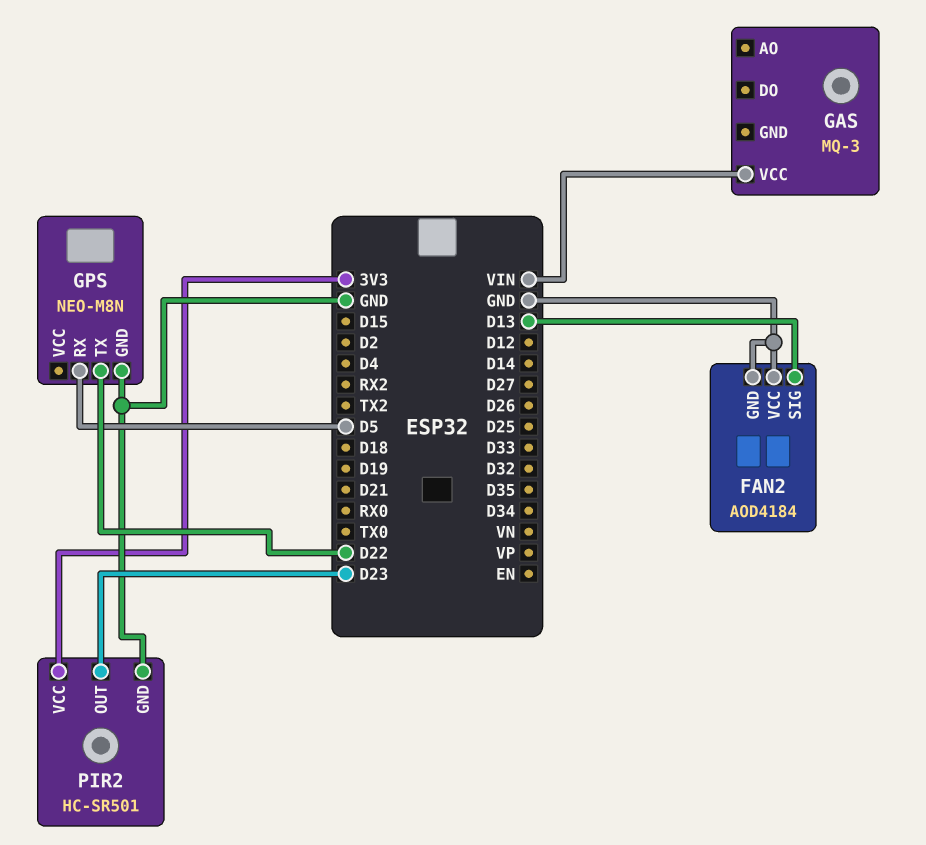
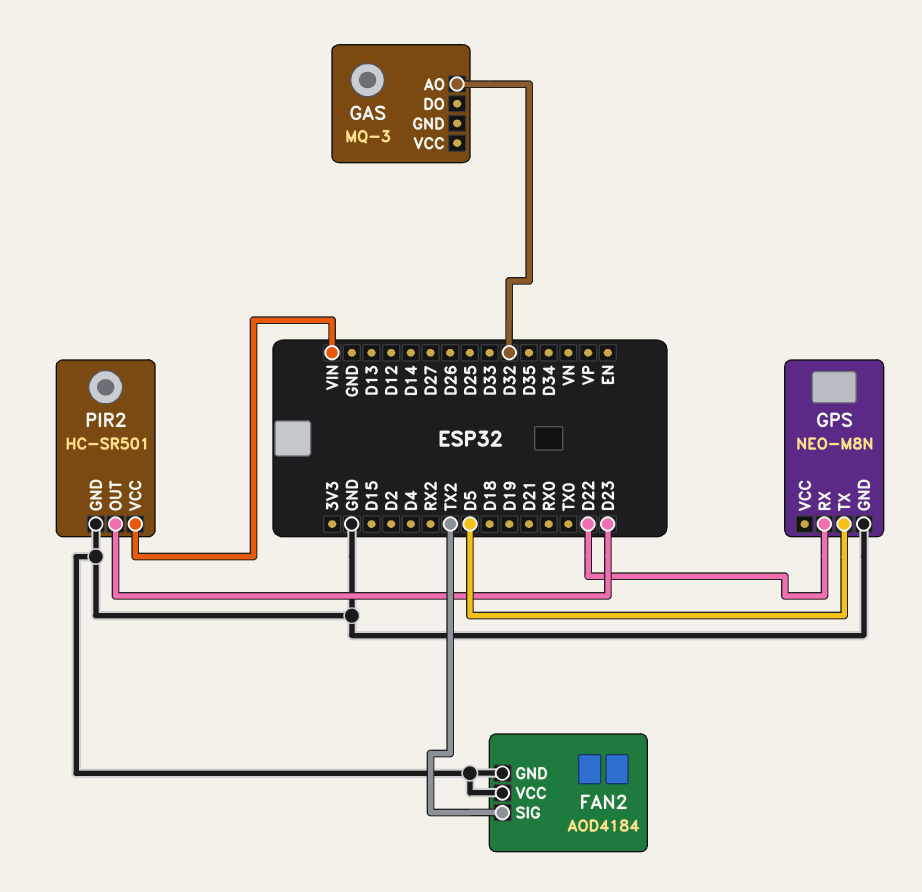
FAN2 pin SIG: D13 -> TX2
GAS pin AO: none -> D32
GAS pin VCC: VIN -> none
GPS pin RX: D5 -> D22
GPS pin TX: D22 -> D5
PIR2 pin VCC: 3V3 -> VIN

